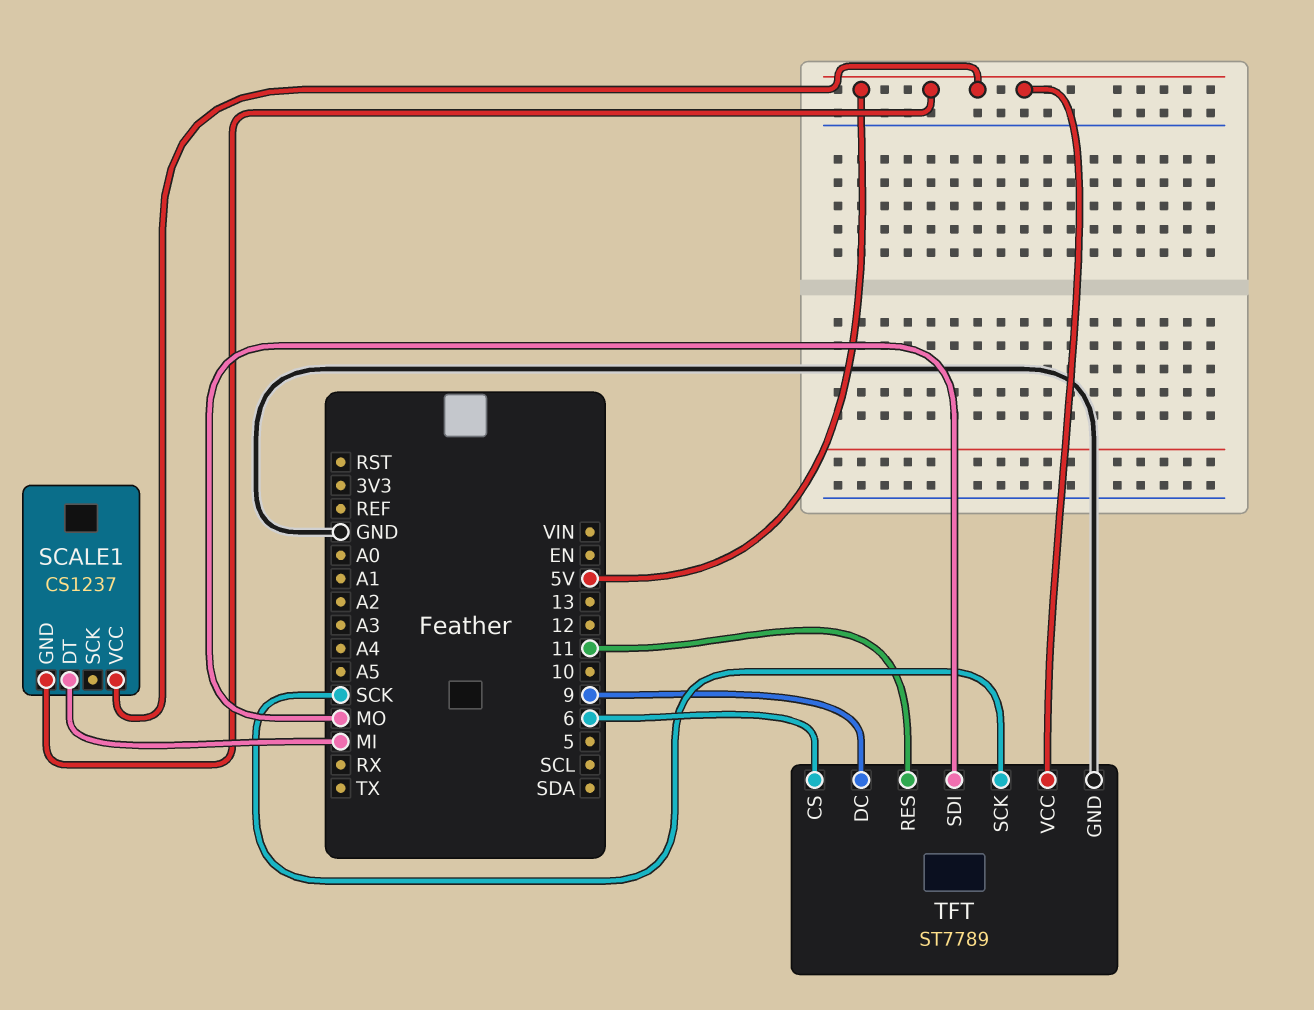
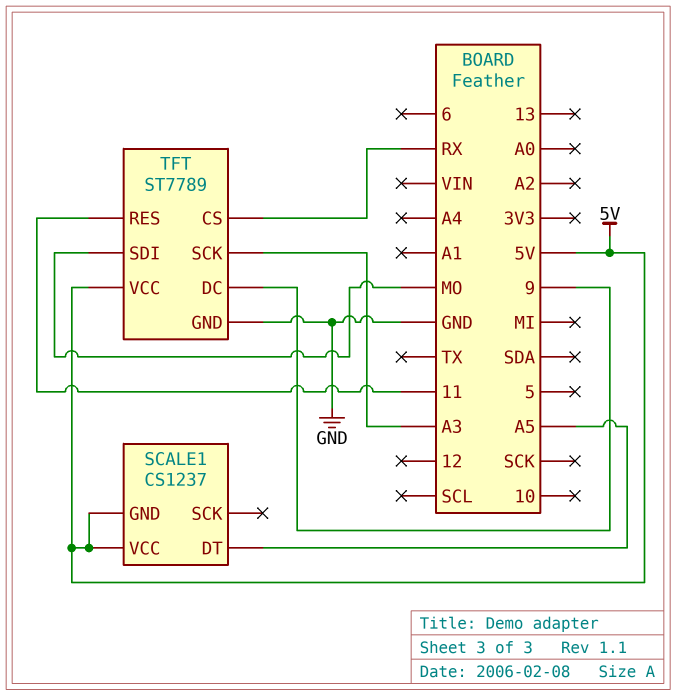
SCALE1 pin DT: MI -> A5
TFT pin CS: 6 -> RX
TFT pin SCK: SCK -> A3

